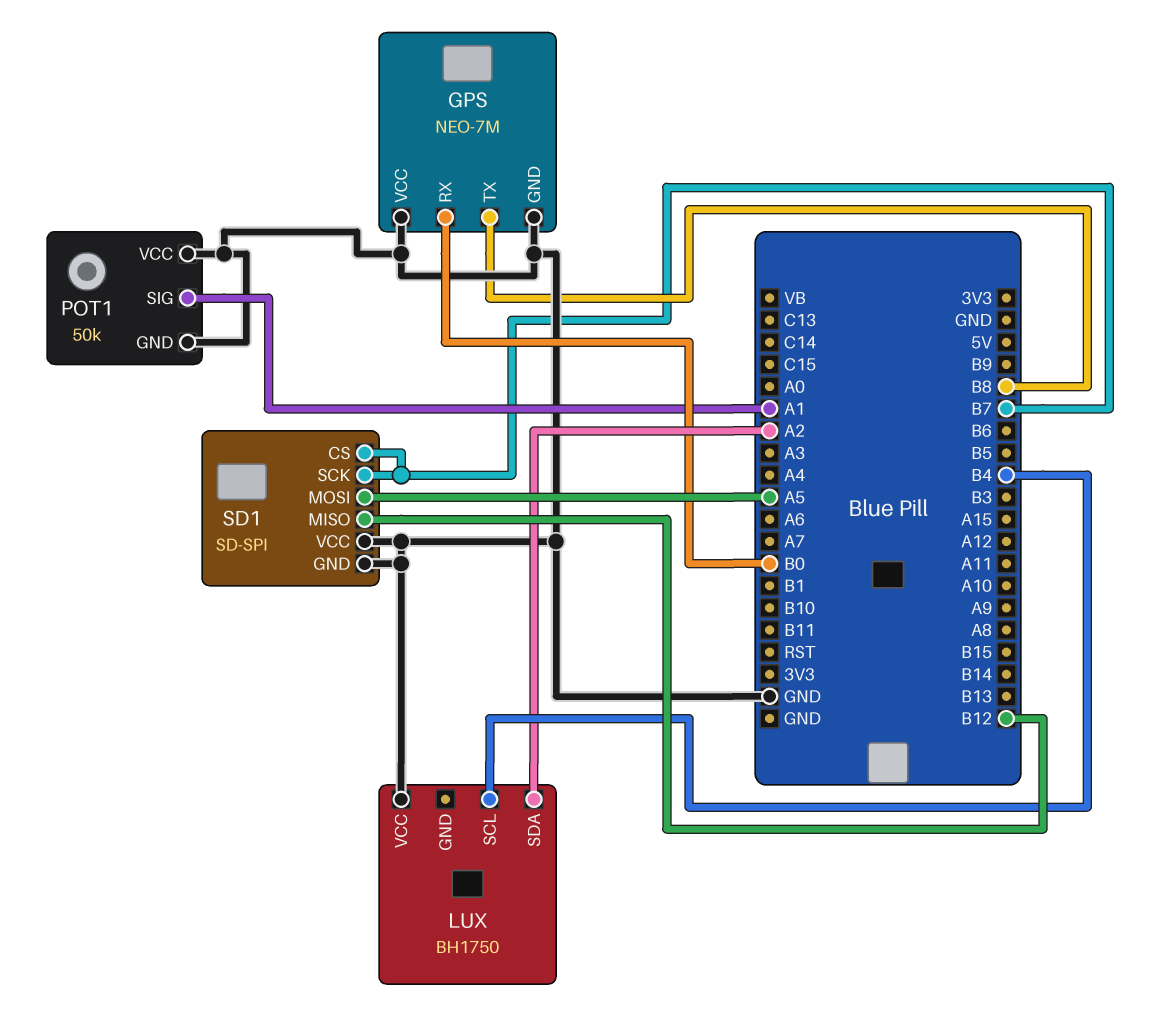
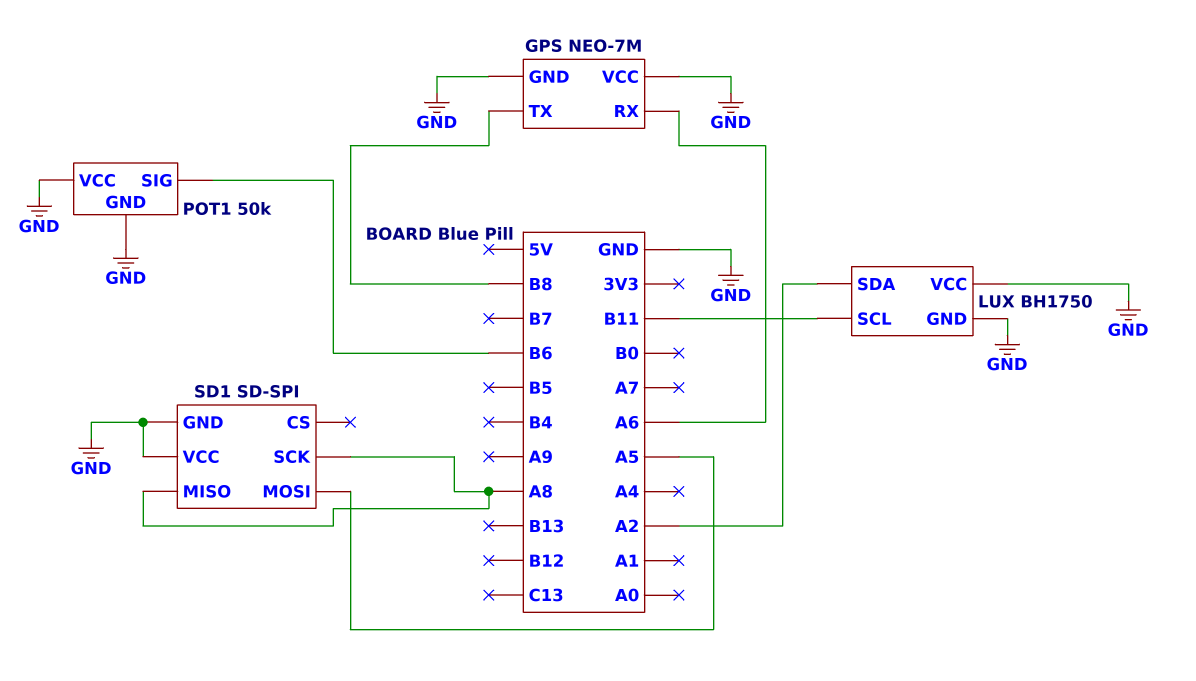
GPS pin RX: B0 -> A6
LUX pin GND: none -> GND
LUX pin SCL: B4 -> B11
POT1 pin SIG: A1 -> B6
SD1 pin CS: B7 -> none
SD1 pin MISO: B12 -> A8
SD1 pin SCK: B7 -> A8

